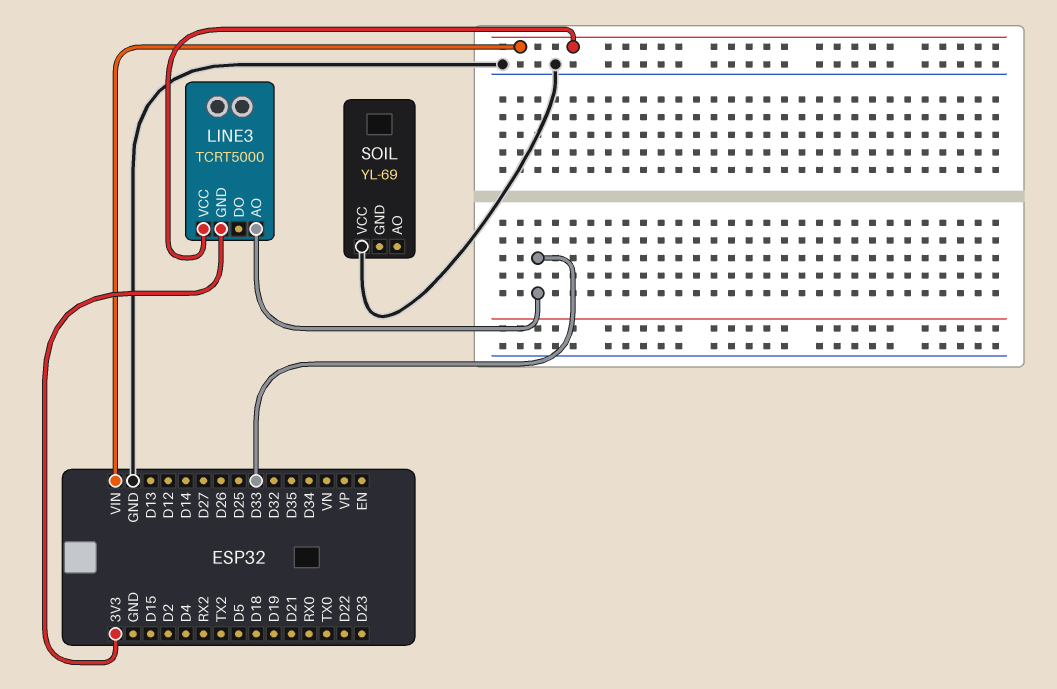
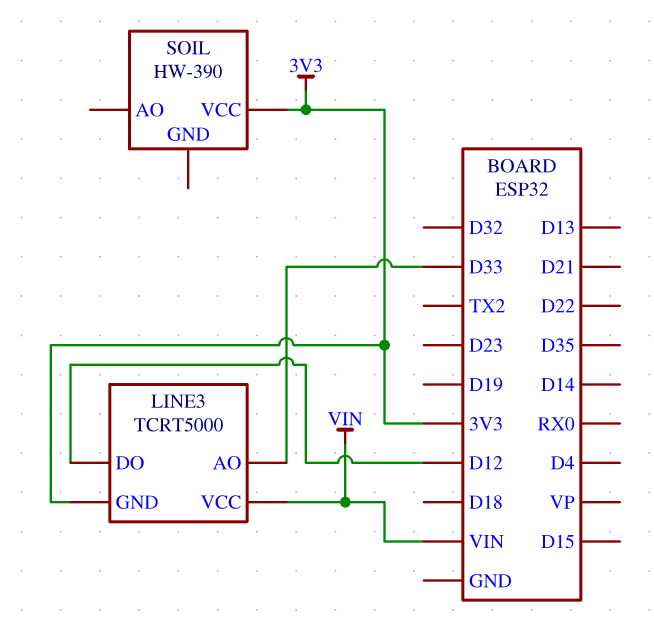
LINE3 pin DO: none -> D12
SOIL: YL-69 -> HW-390
SOIL pin VCC: GND -> 3V3

